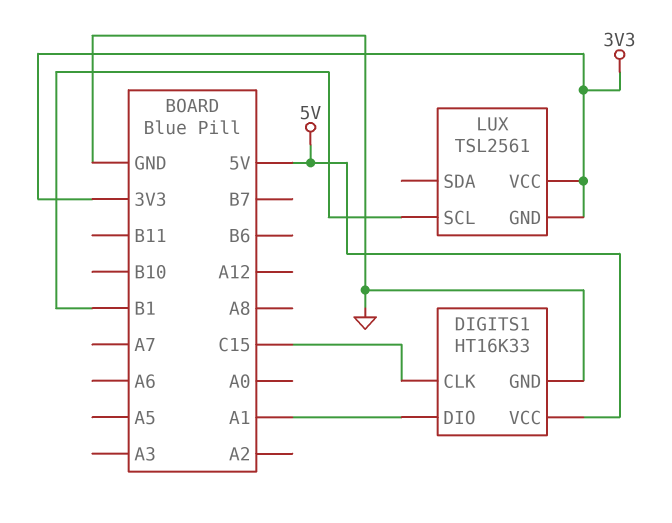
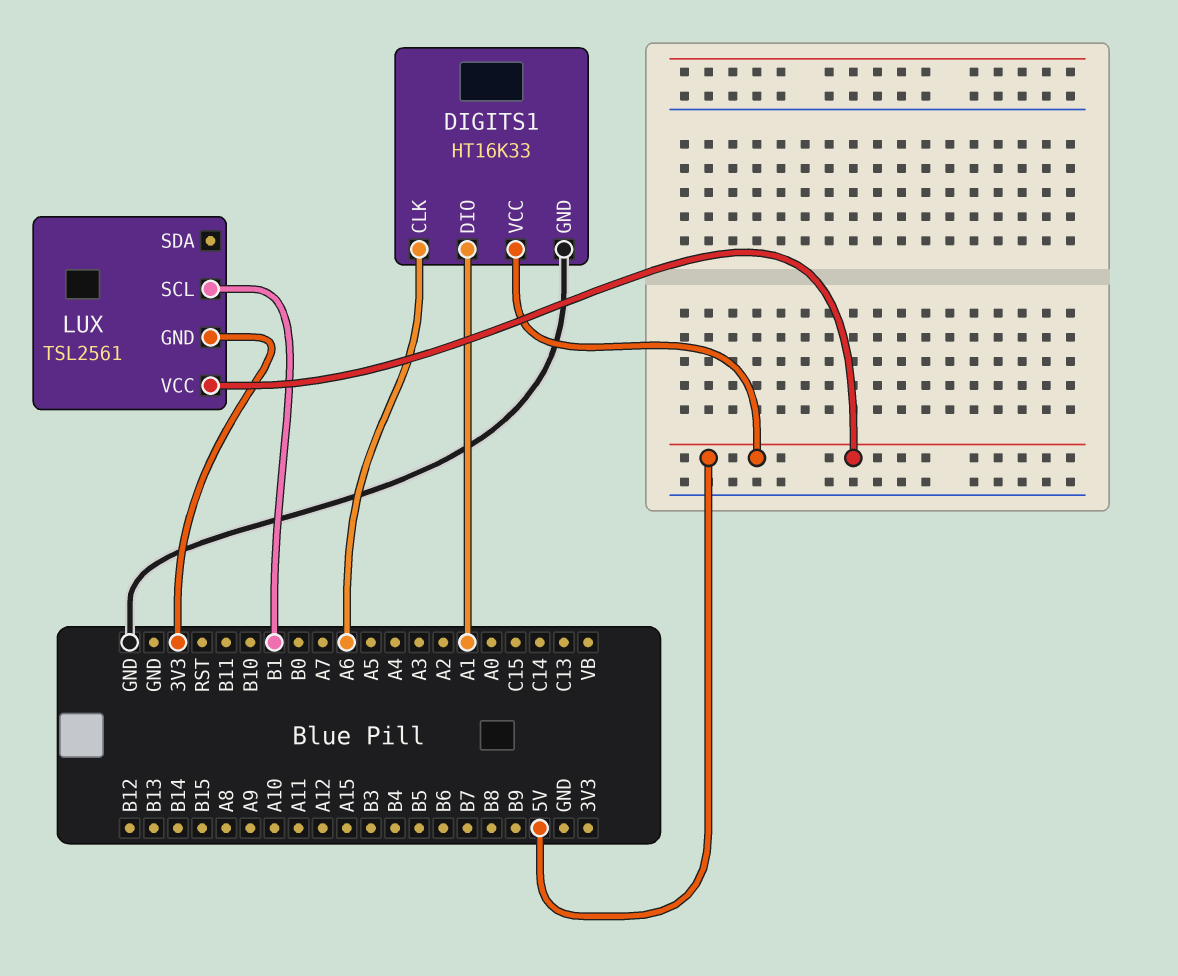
DIGITS1 pin CLK: C15 -> A6
LUX pin VCC: 3V3 -> 5V

